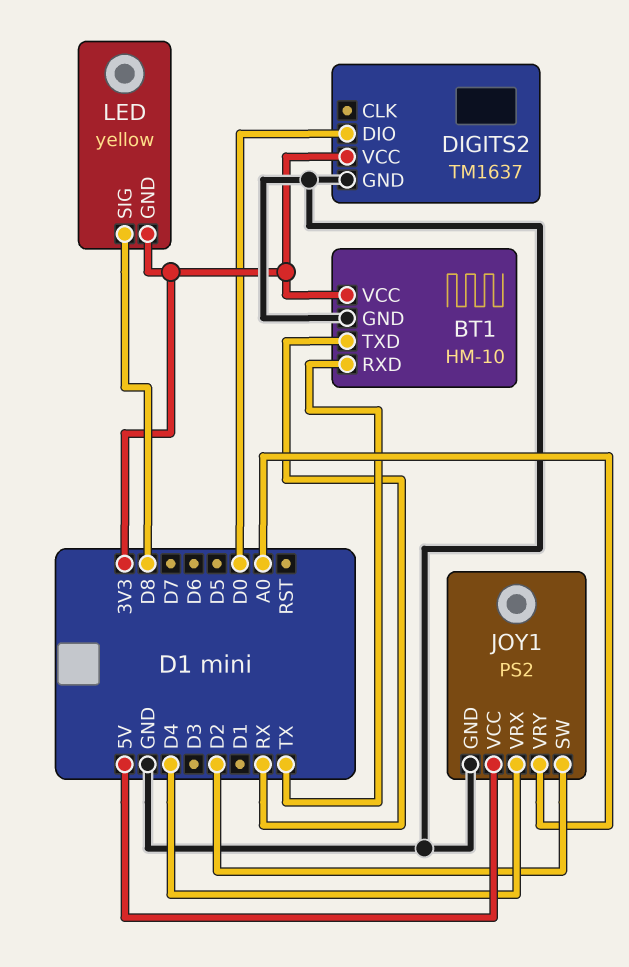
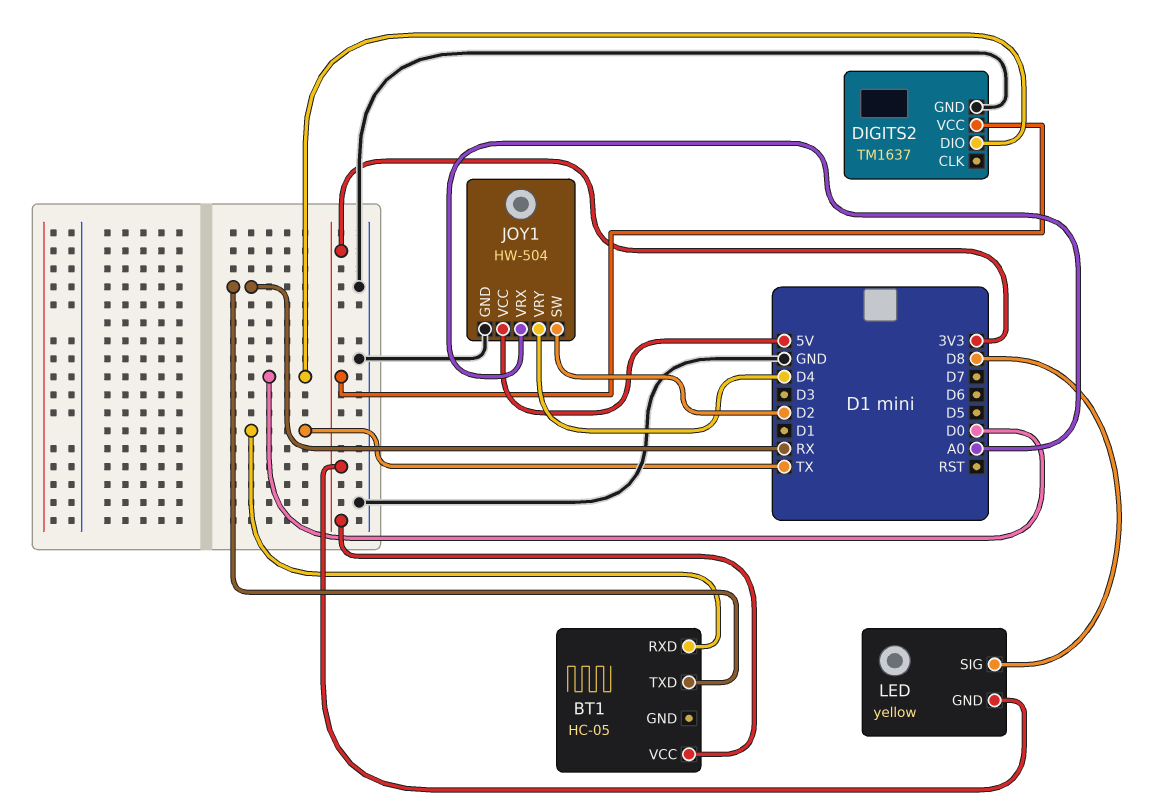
BT1: HM-10 -> HC-05
BT1 pin GND: GND -> none
JOY1: PS2 -> HW-504
JOY1 pin VRX: D4 -> A0
JOY1 pin VRY: A0 -> D4

